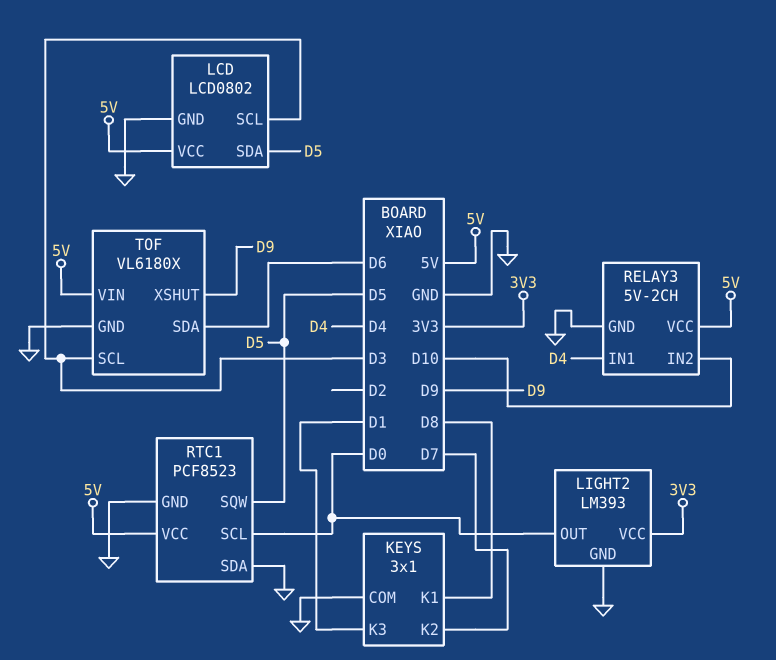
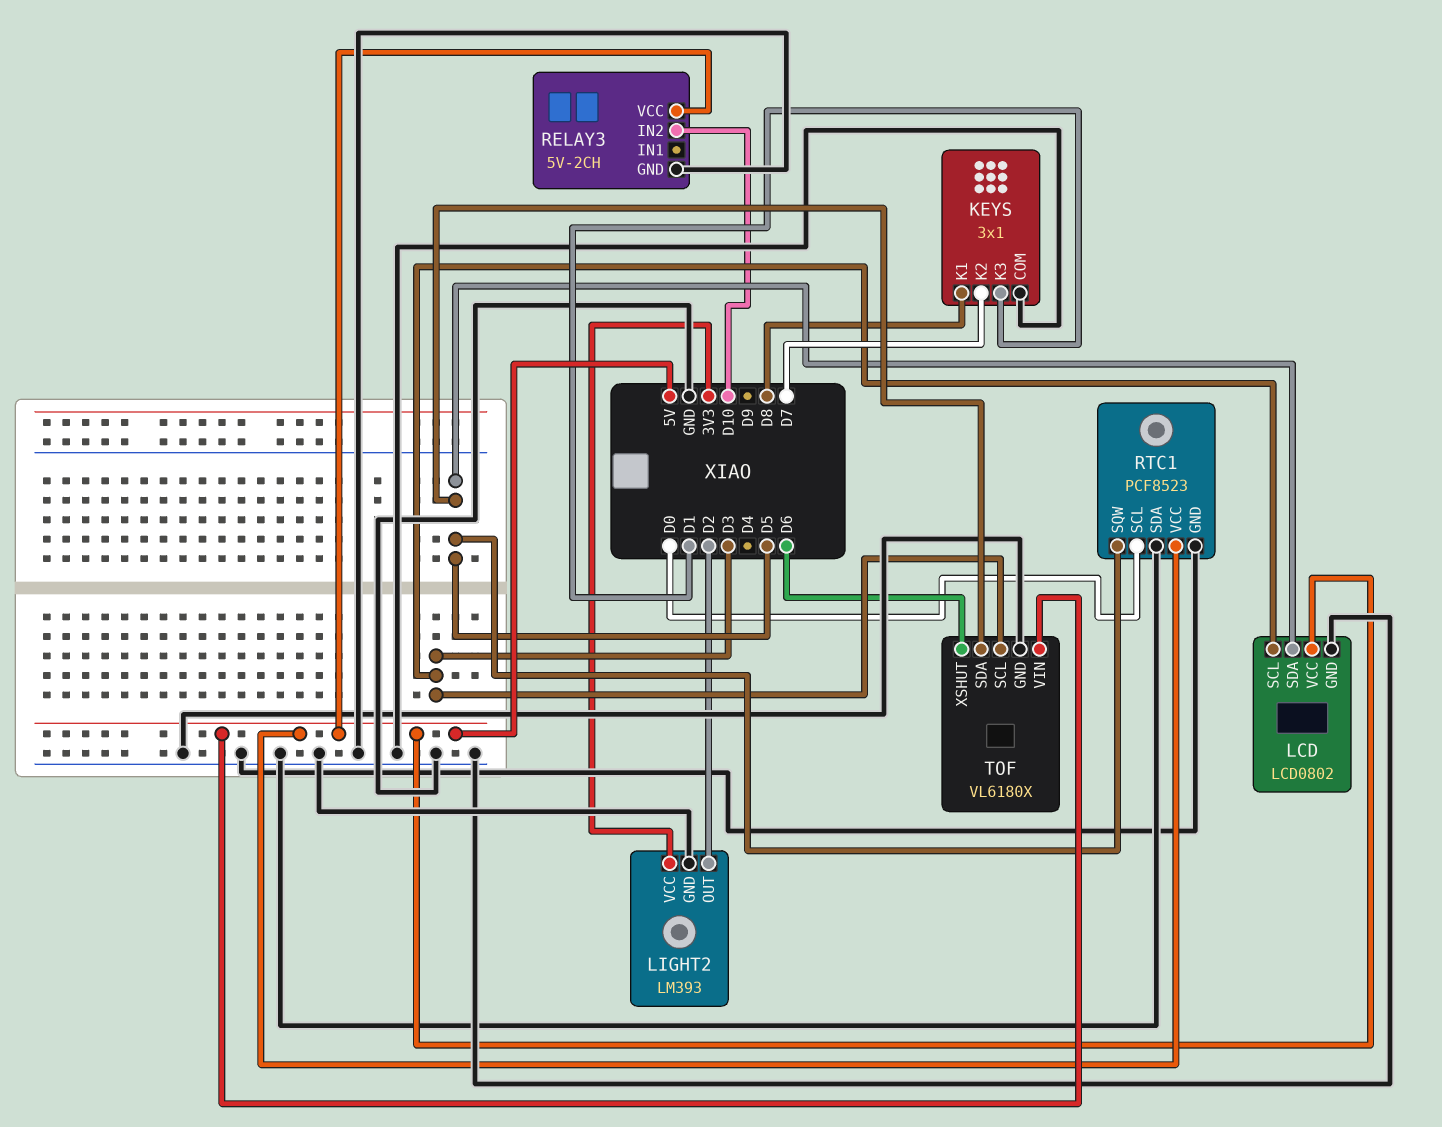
LIGHT2 pin OUT: D0 -> D2
RELAY3 pin IN1: D4 -> none
TOF pin SDA: D6 -> D5
TOF pin XSHUT: D9 -> D6

